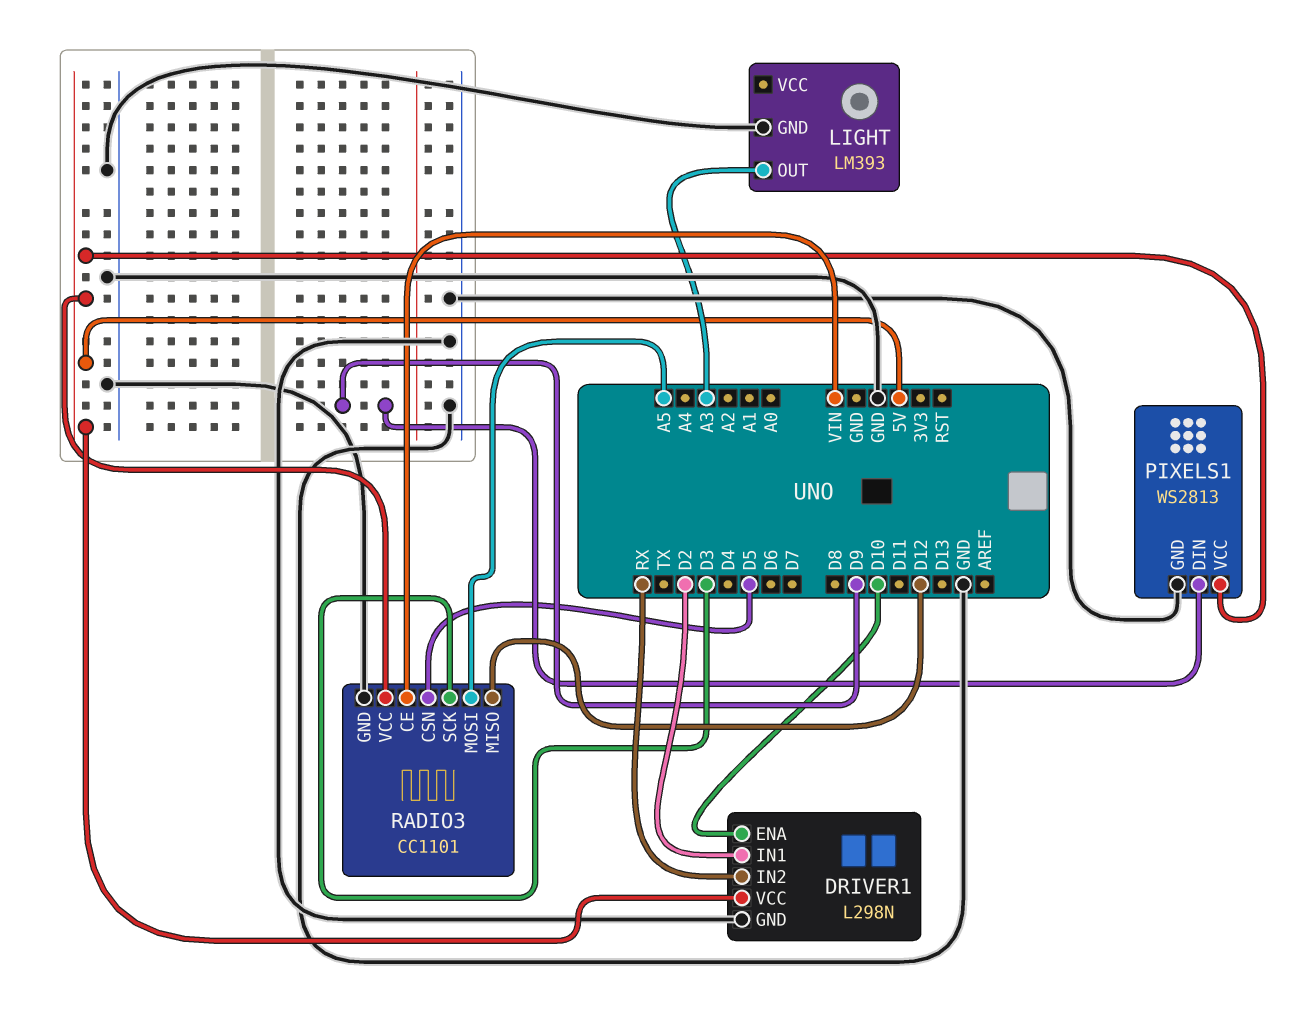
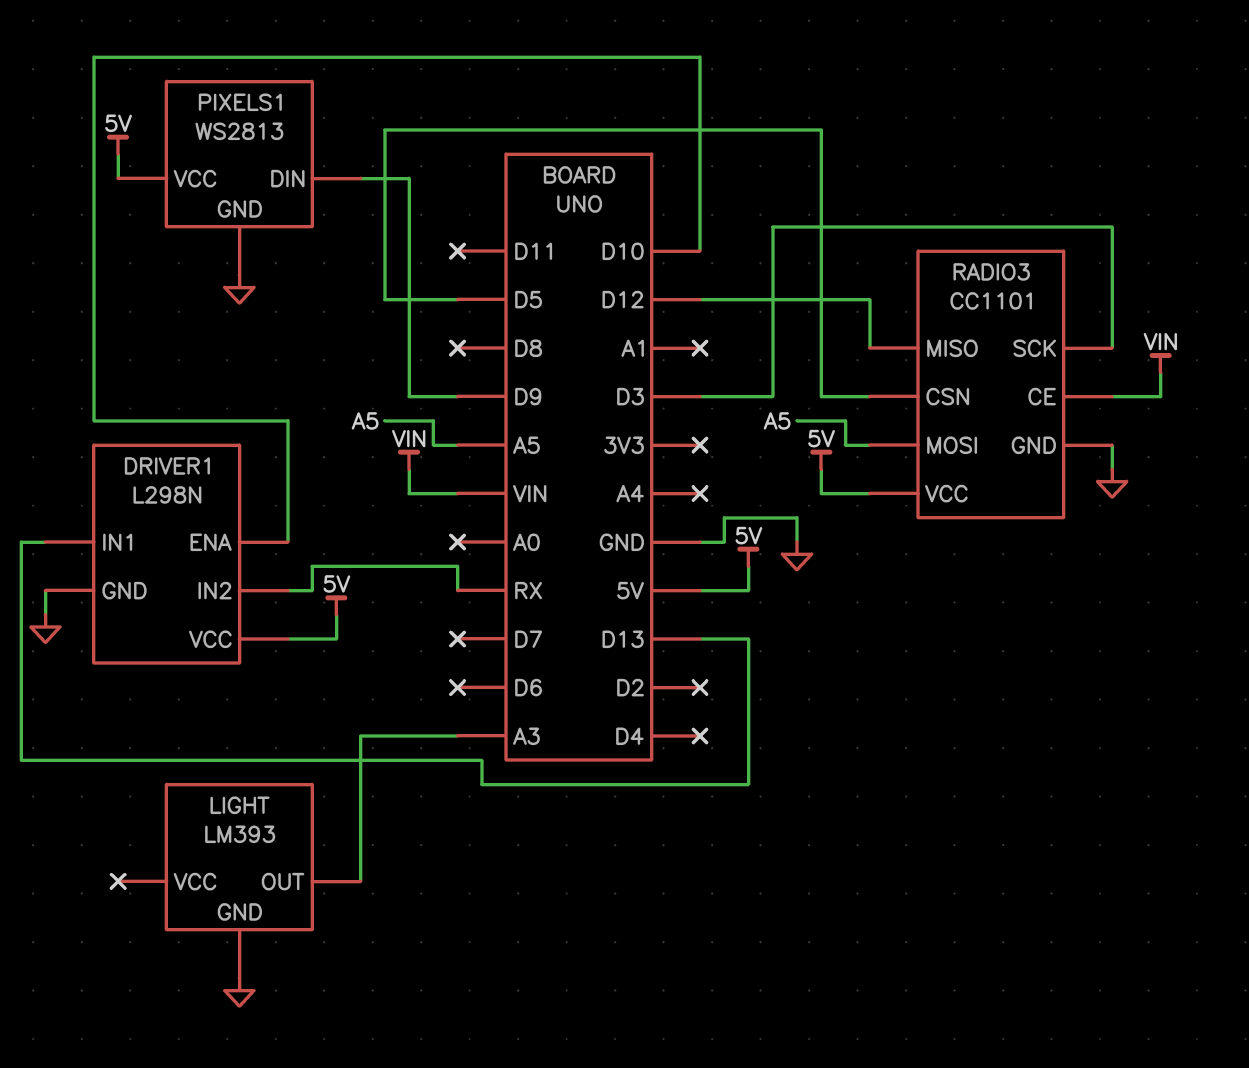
DRIVER1 pin IN1: D2 -> D13

